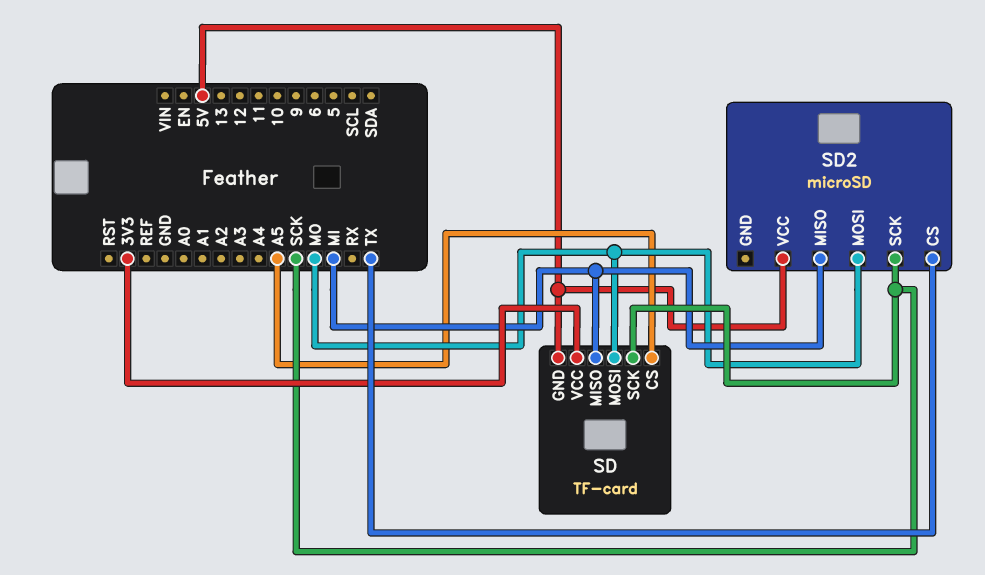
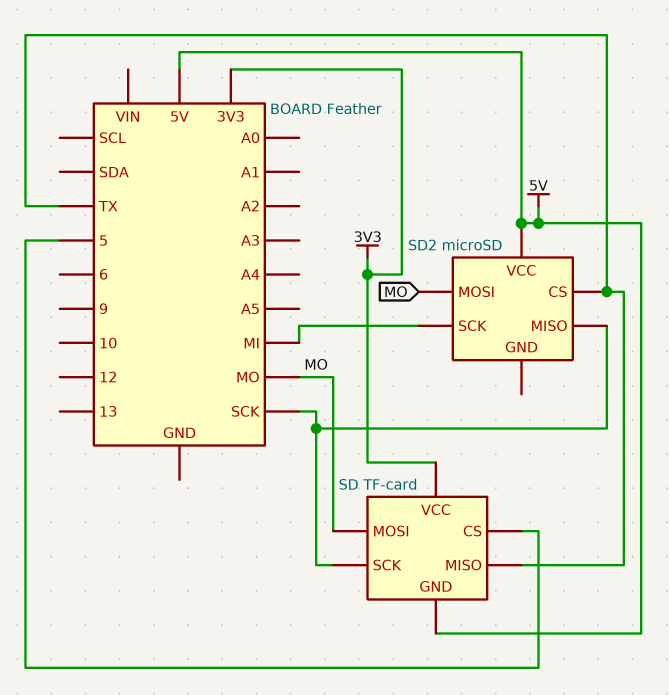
SD pin CS: A5 -> 5
SD pin MISO: MI -> TX
SD2 pin MISO: MI -> SCK
SD2 pin SCK: SCK -> MI

